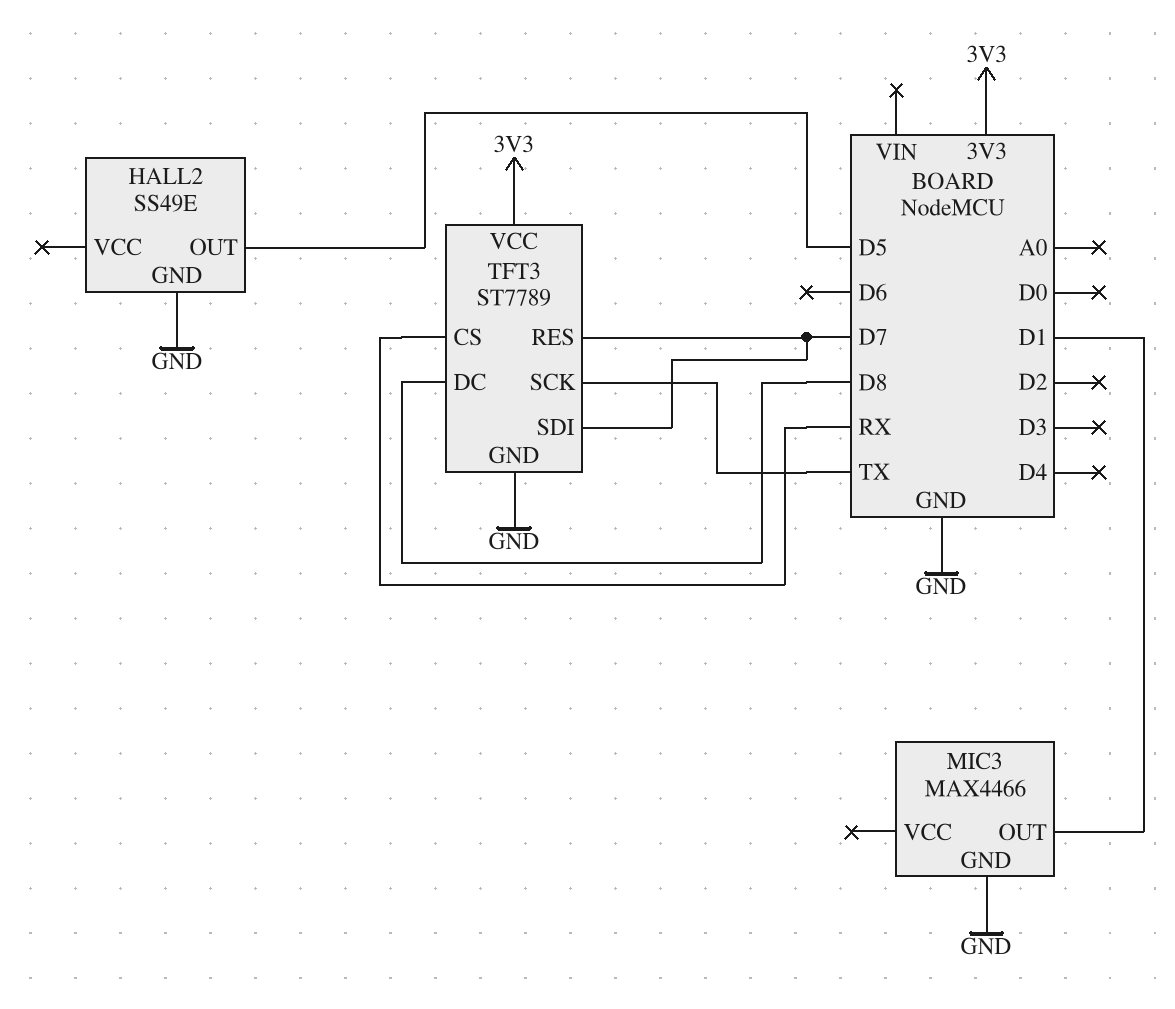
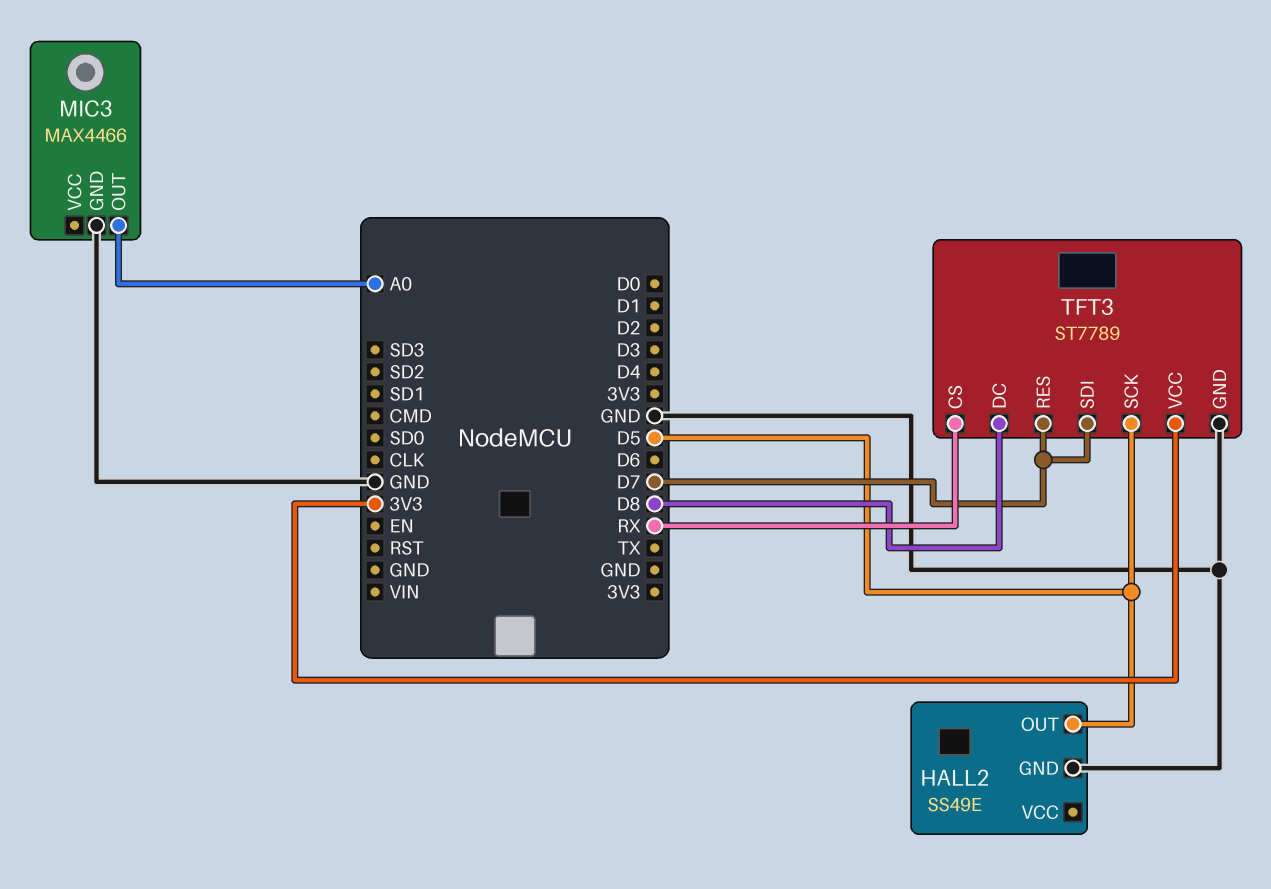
MIC3 pin OUT: D1 -> A0
TFT3 pin SCK: TX -> D5

